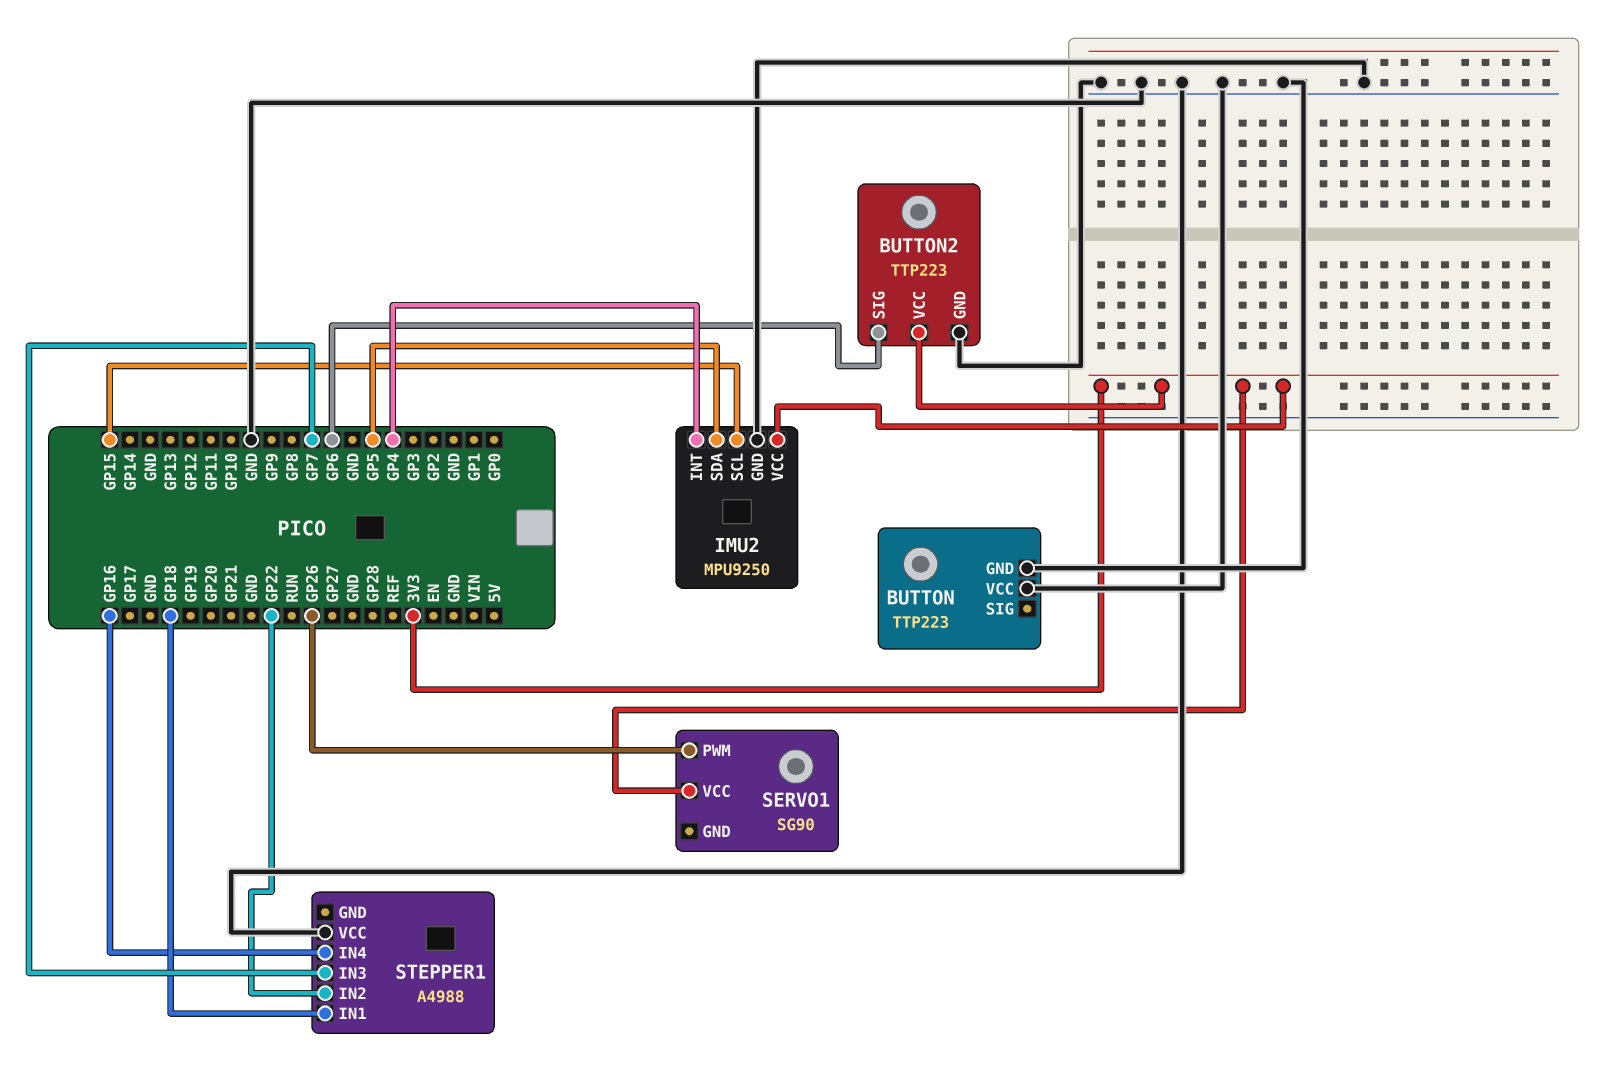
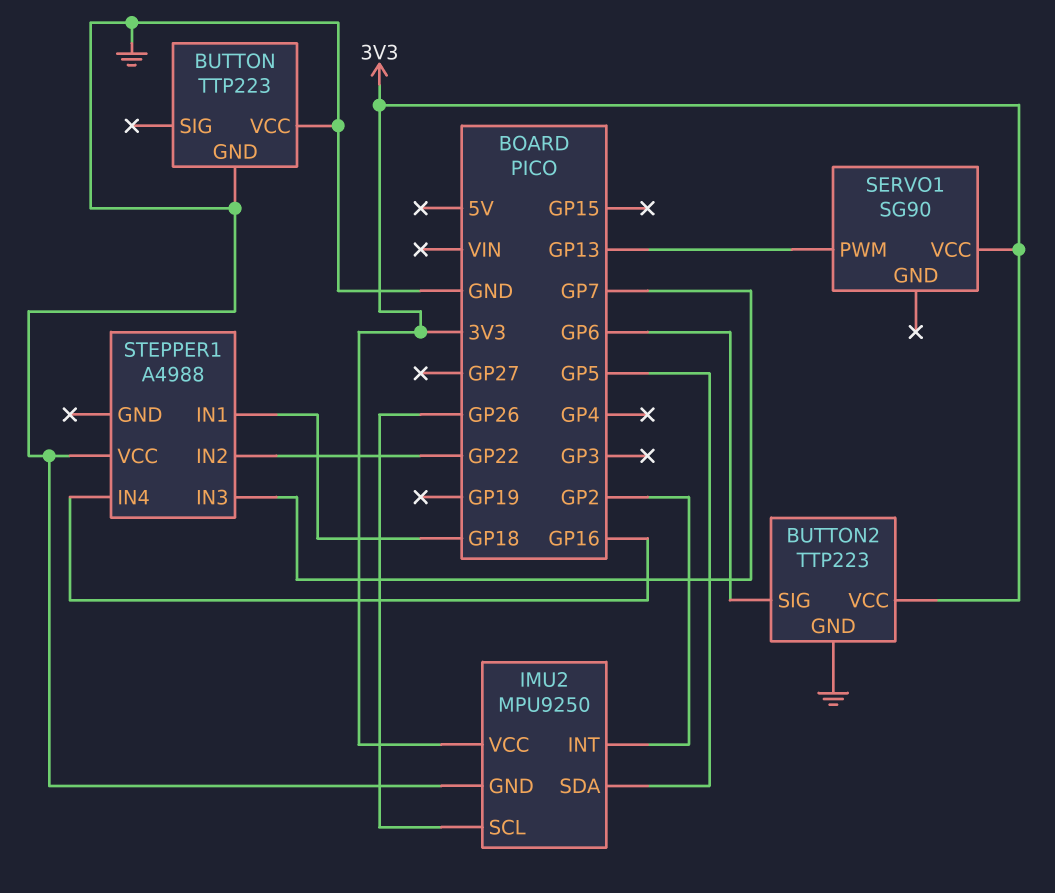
IMU2 pin INT: GP4 -> GP2
IMU2 pin SCL: GP15 -> GP26
SERVO1 pin PWM: GP26 -> GP13

